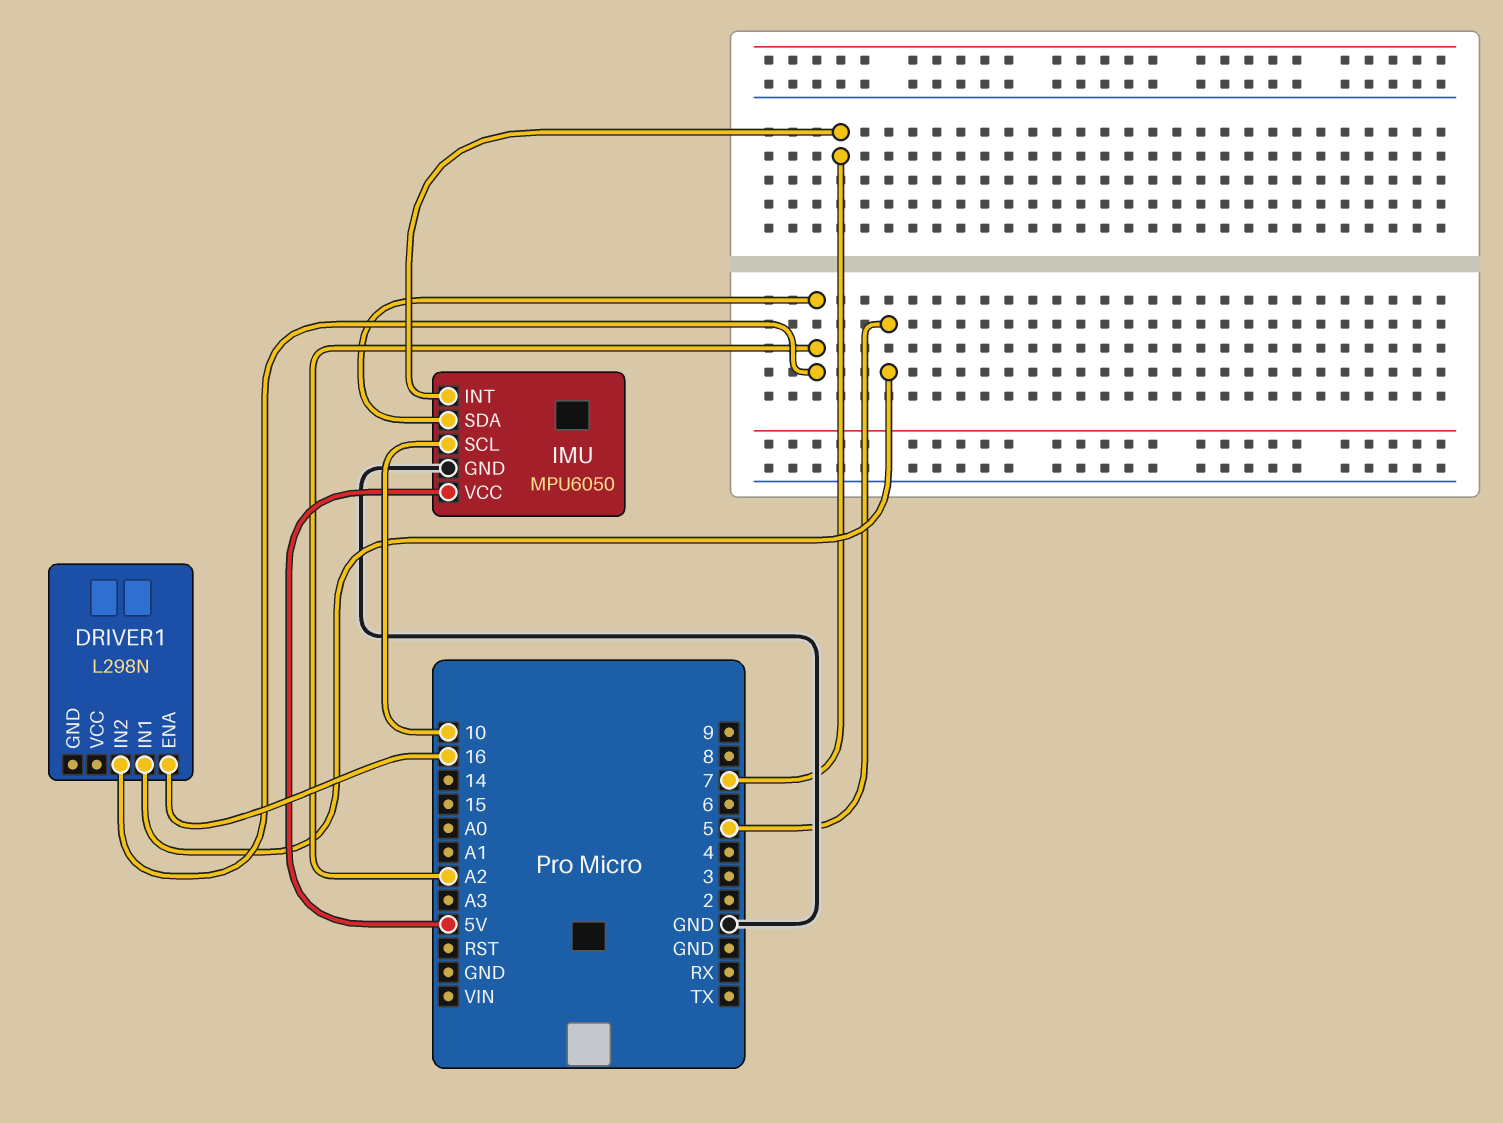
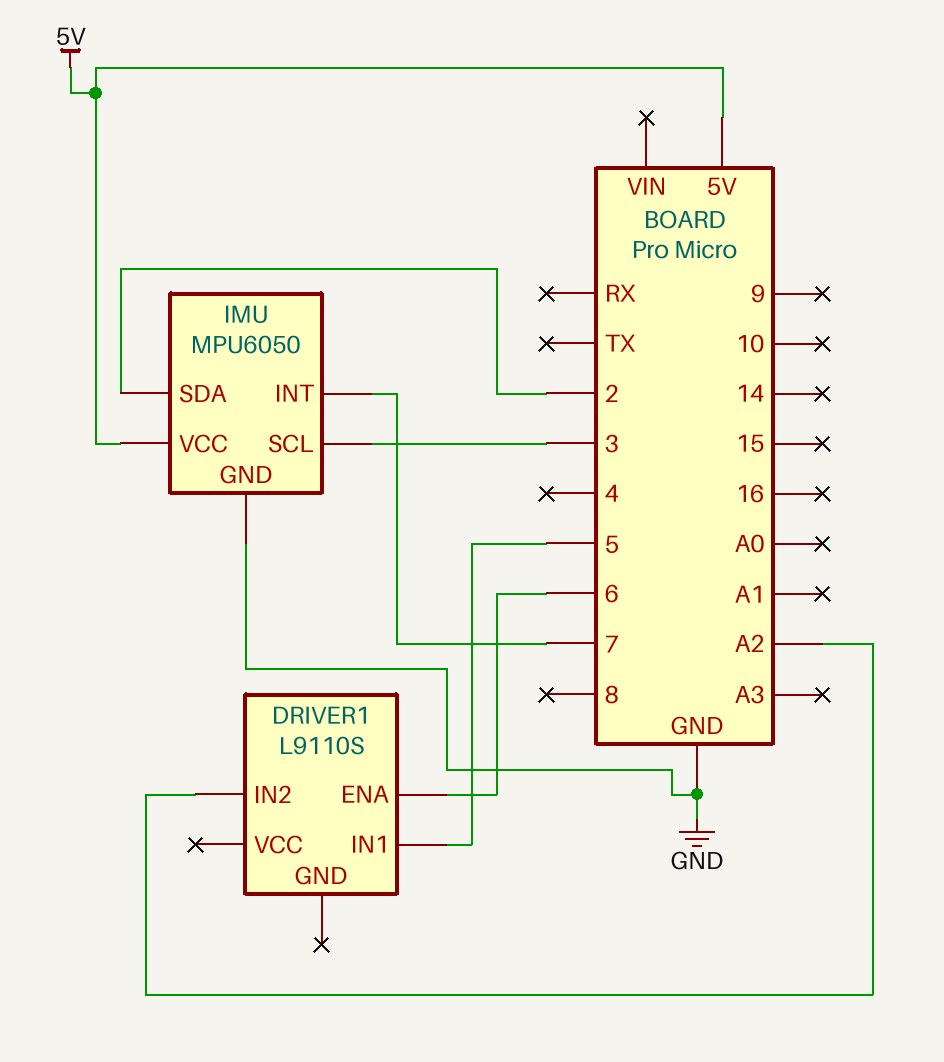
DRIVER1: L298N -> L9110S
DRIVER1 pin ENA: 16 -> 6
IMU pin SCL: 10 -> 3
IMU pin SDA: A2 -> 2

